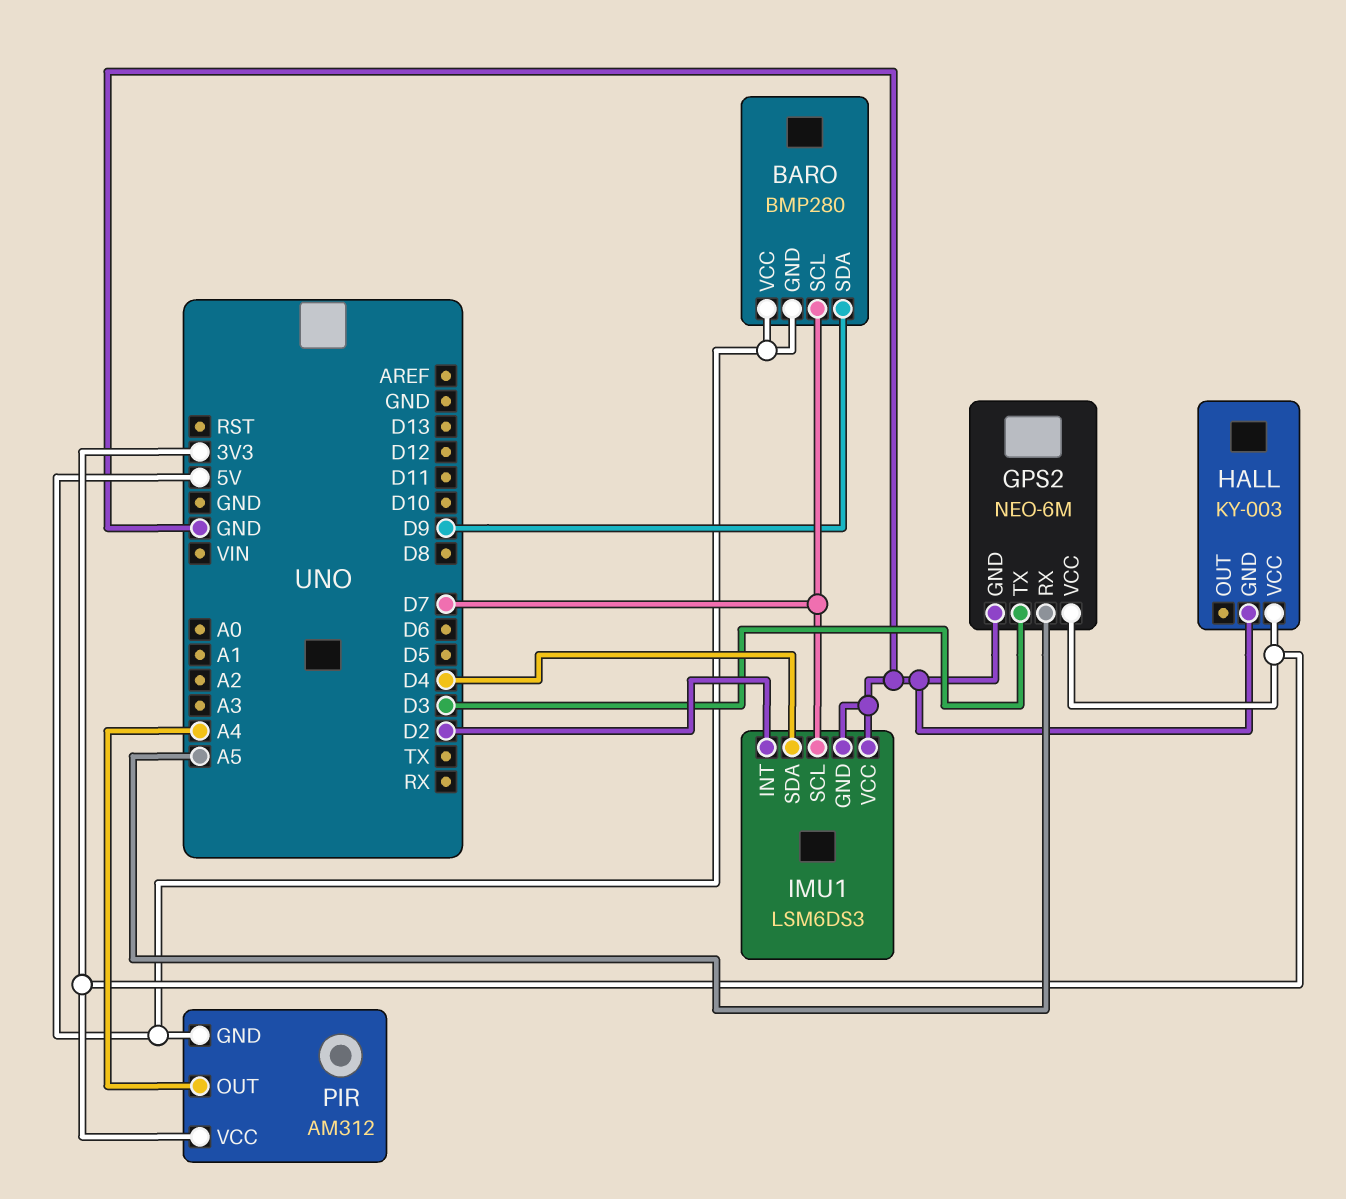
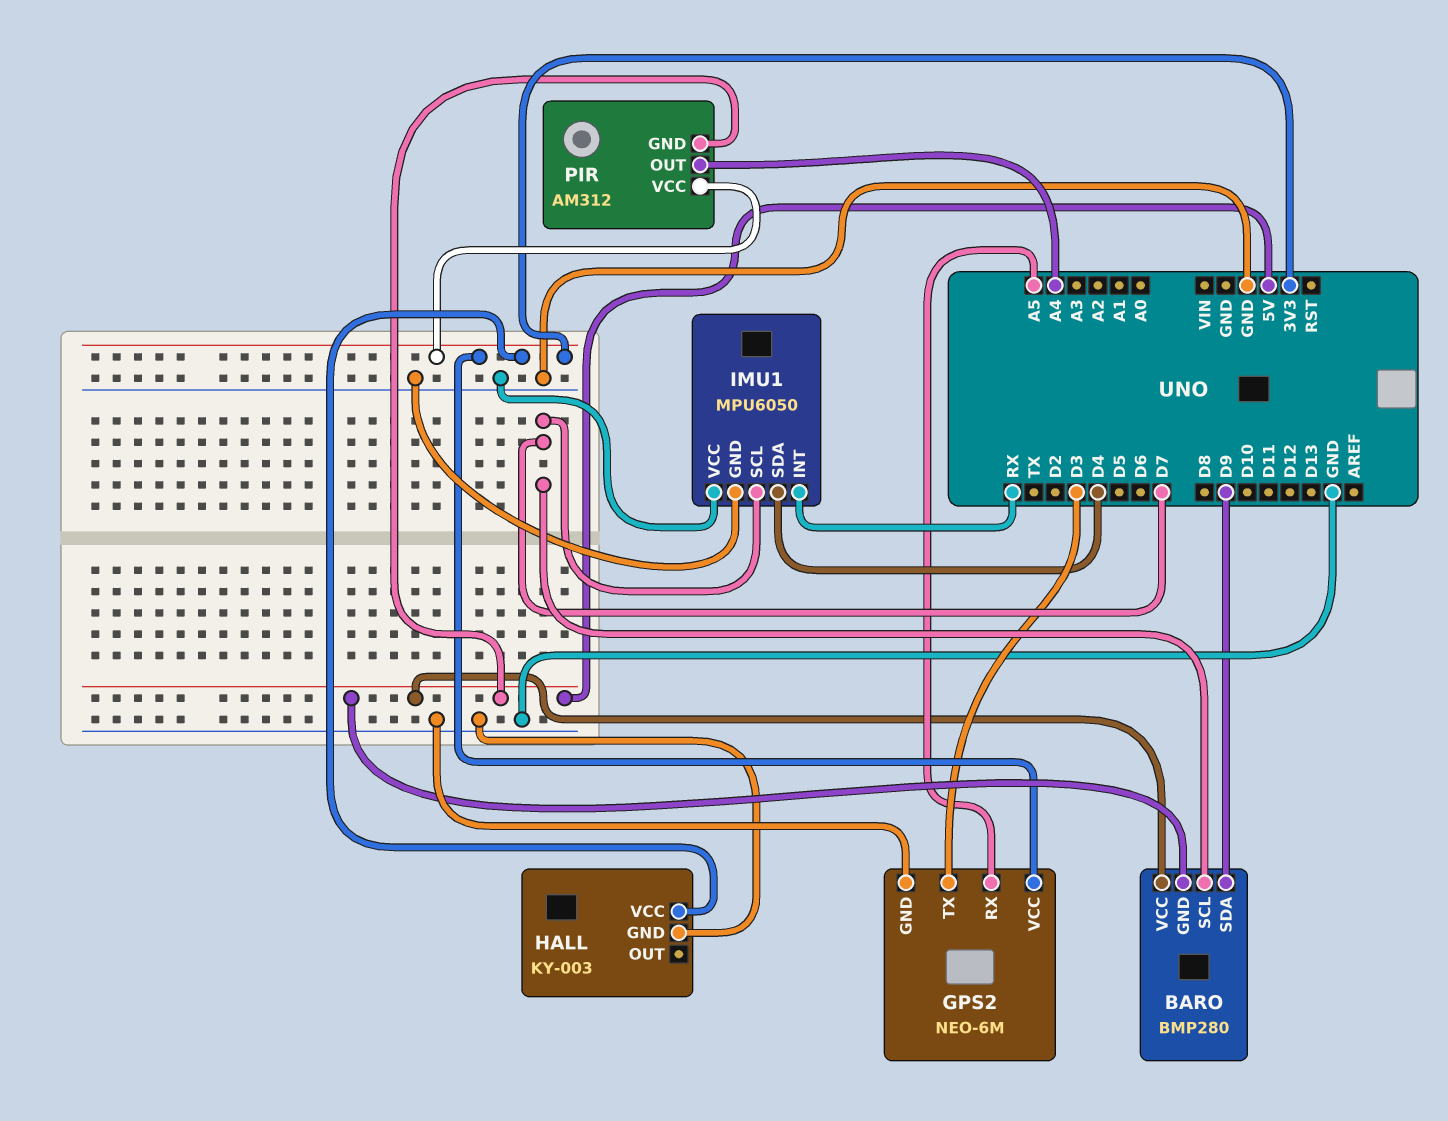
IMU1: LSM6DS3 -> MPU6050
IMU1 pin INT: D2 -> RX

